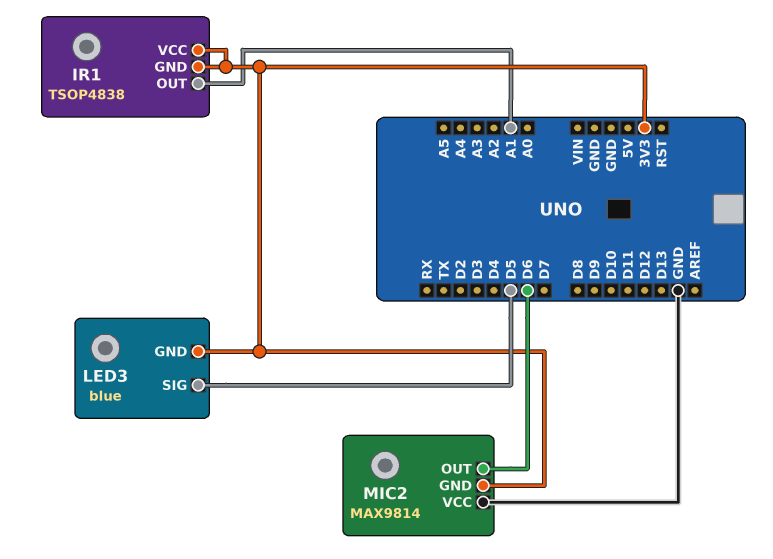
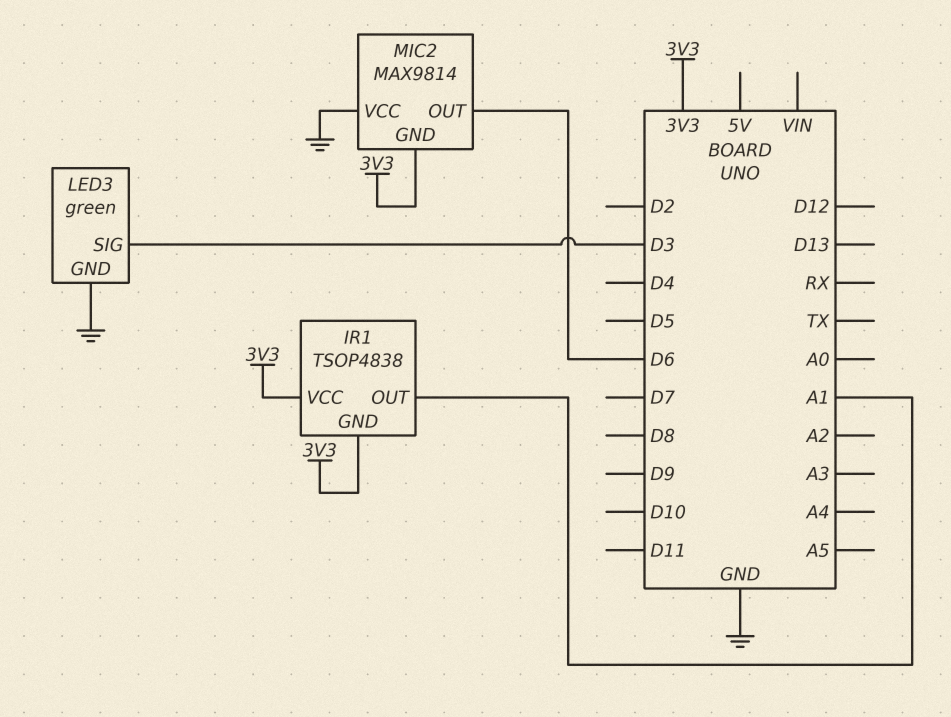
LED3: blue -> green
LED3 pin GND: 3V3 -> GND
LED3 pin SIG: D5 -> D3

